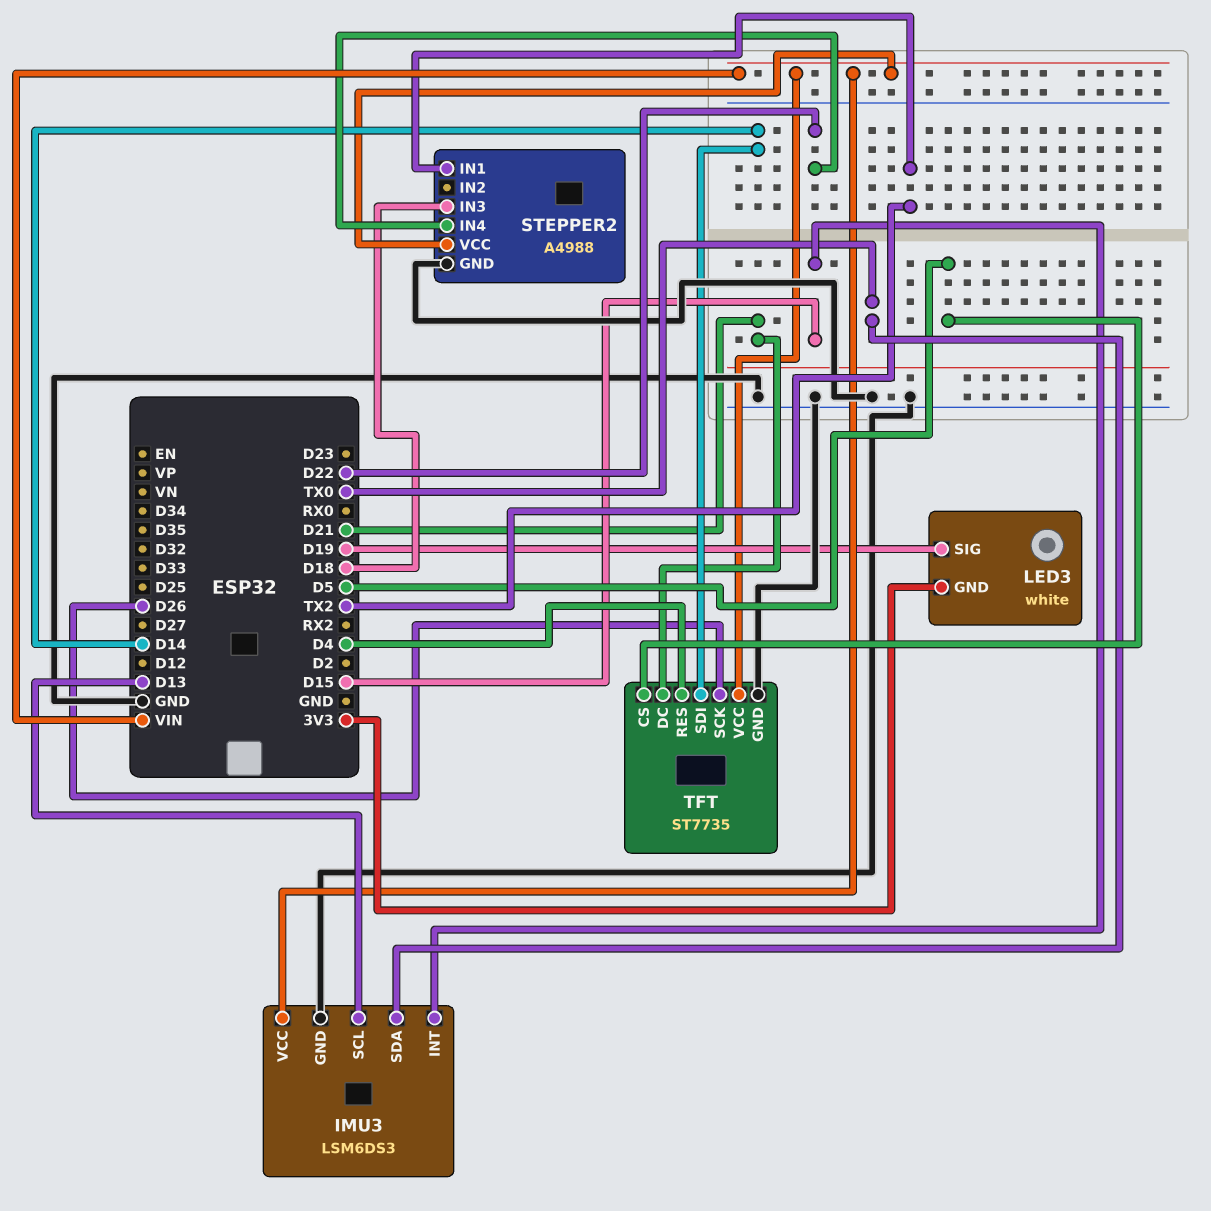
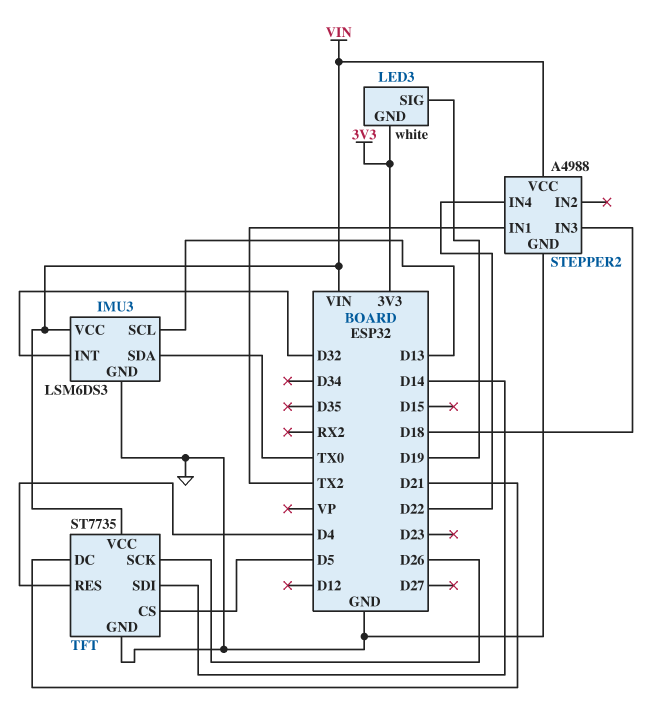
IMU3 pin INT: D15 -> D32

